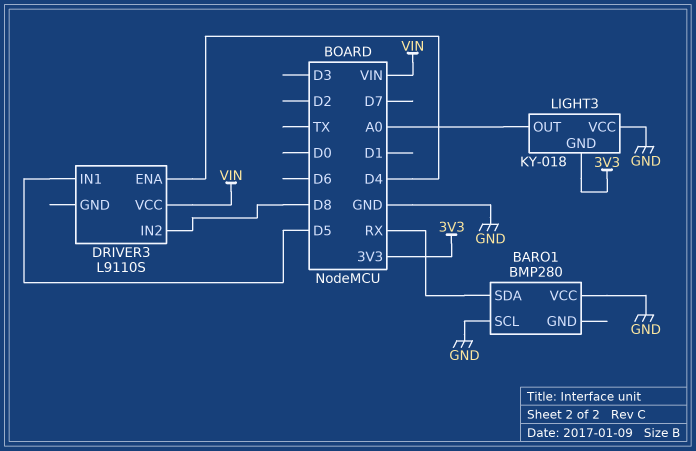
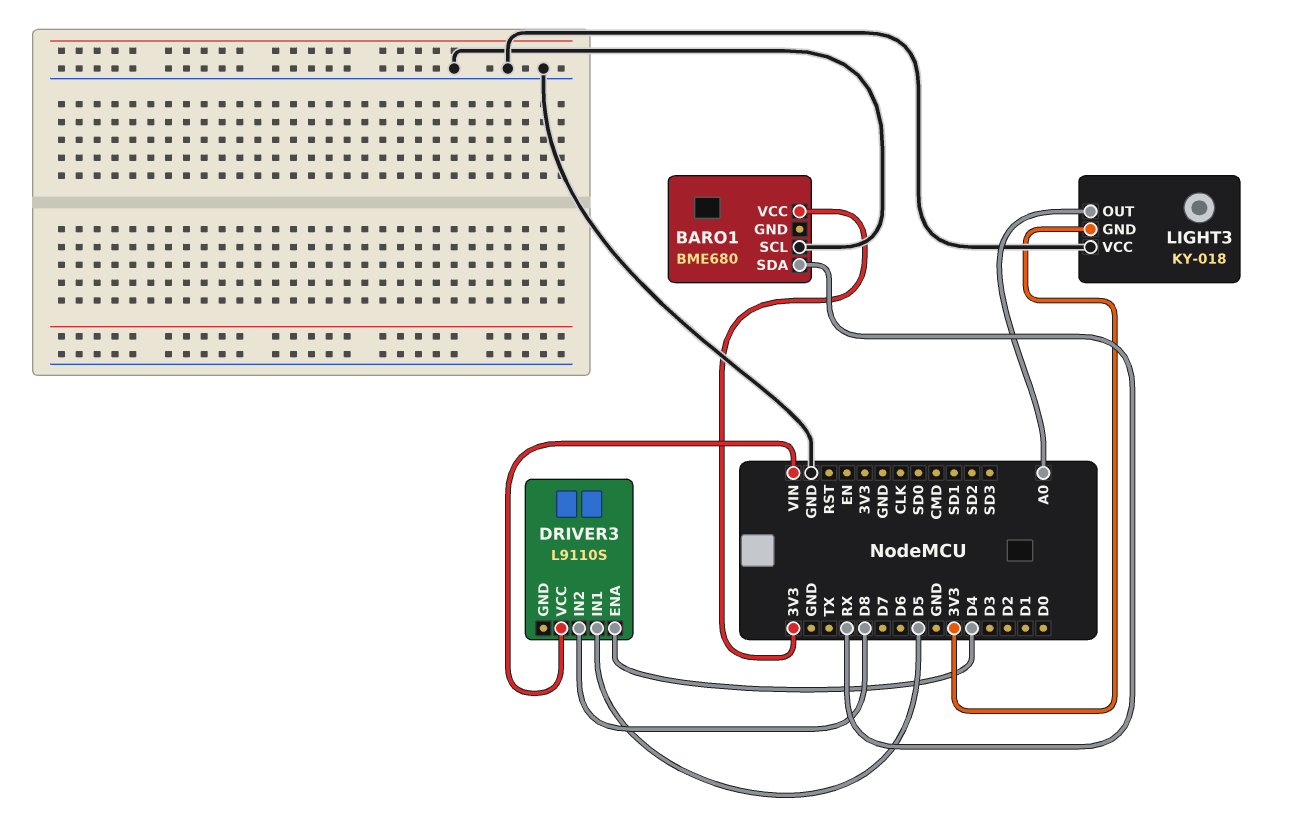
BARO1: BMP280 -> BME680
BARO1 pin VCC: GND -> 3V3

